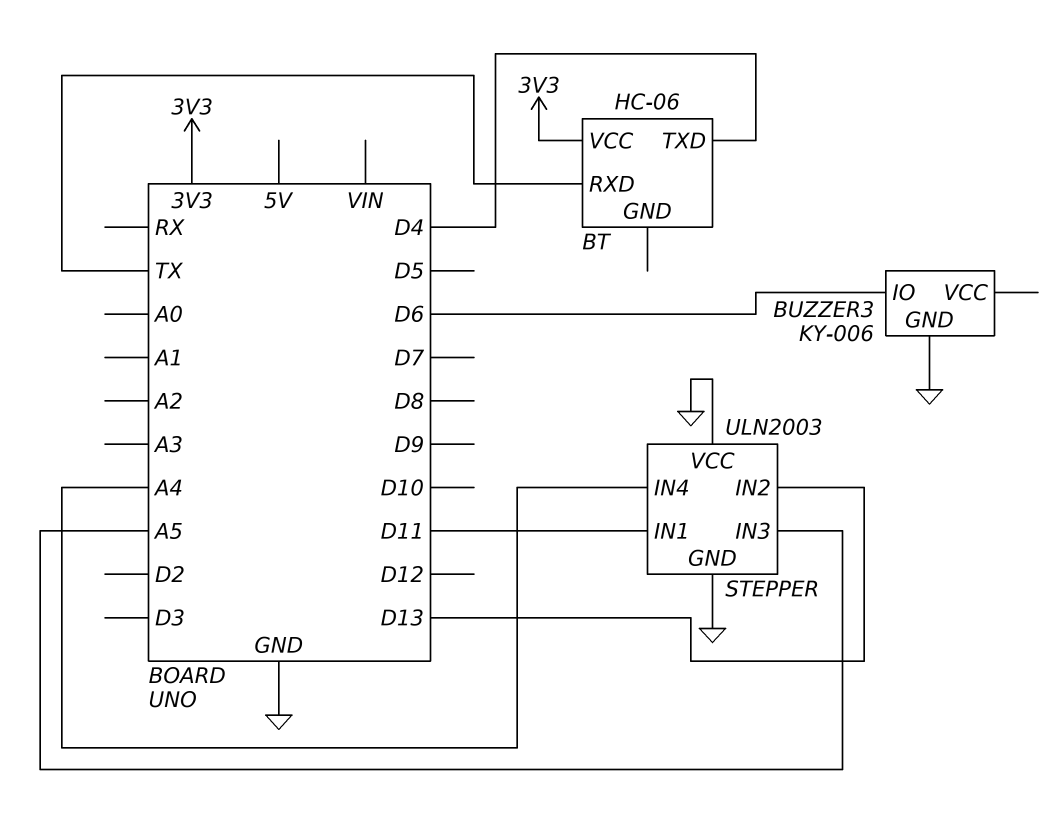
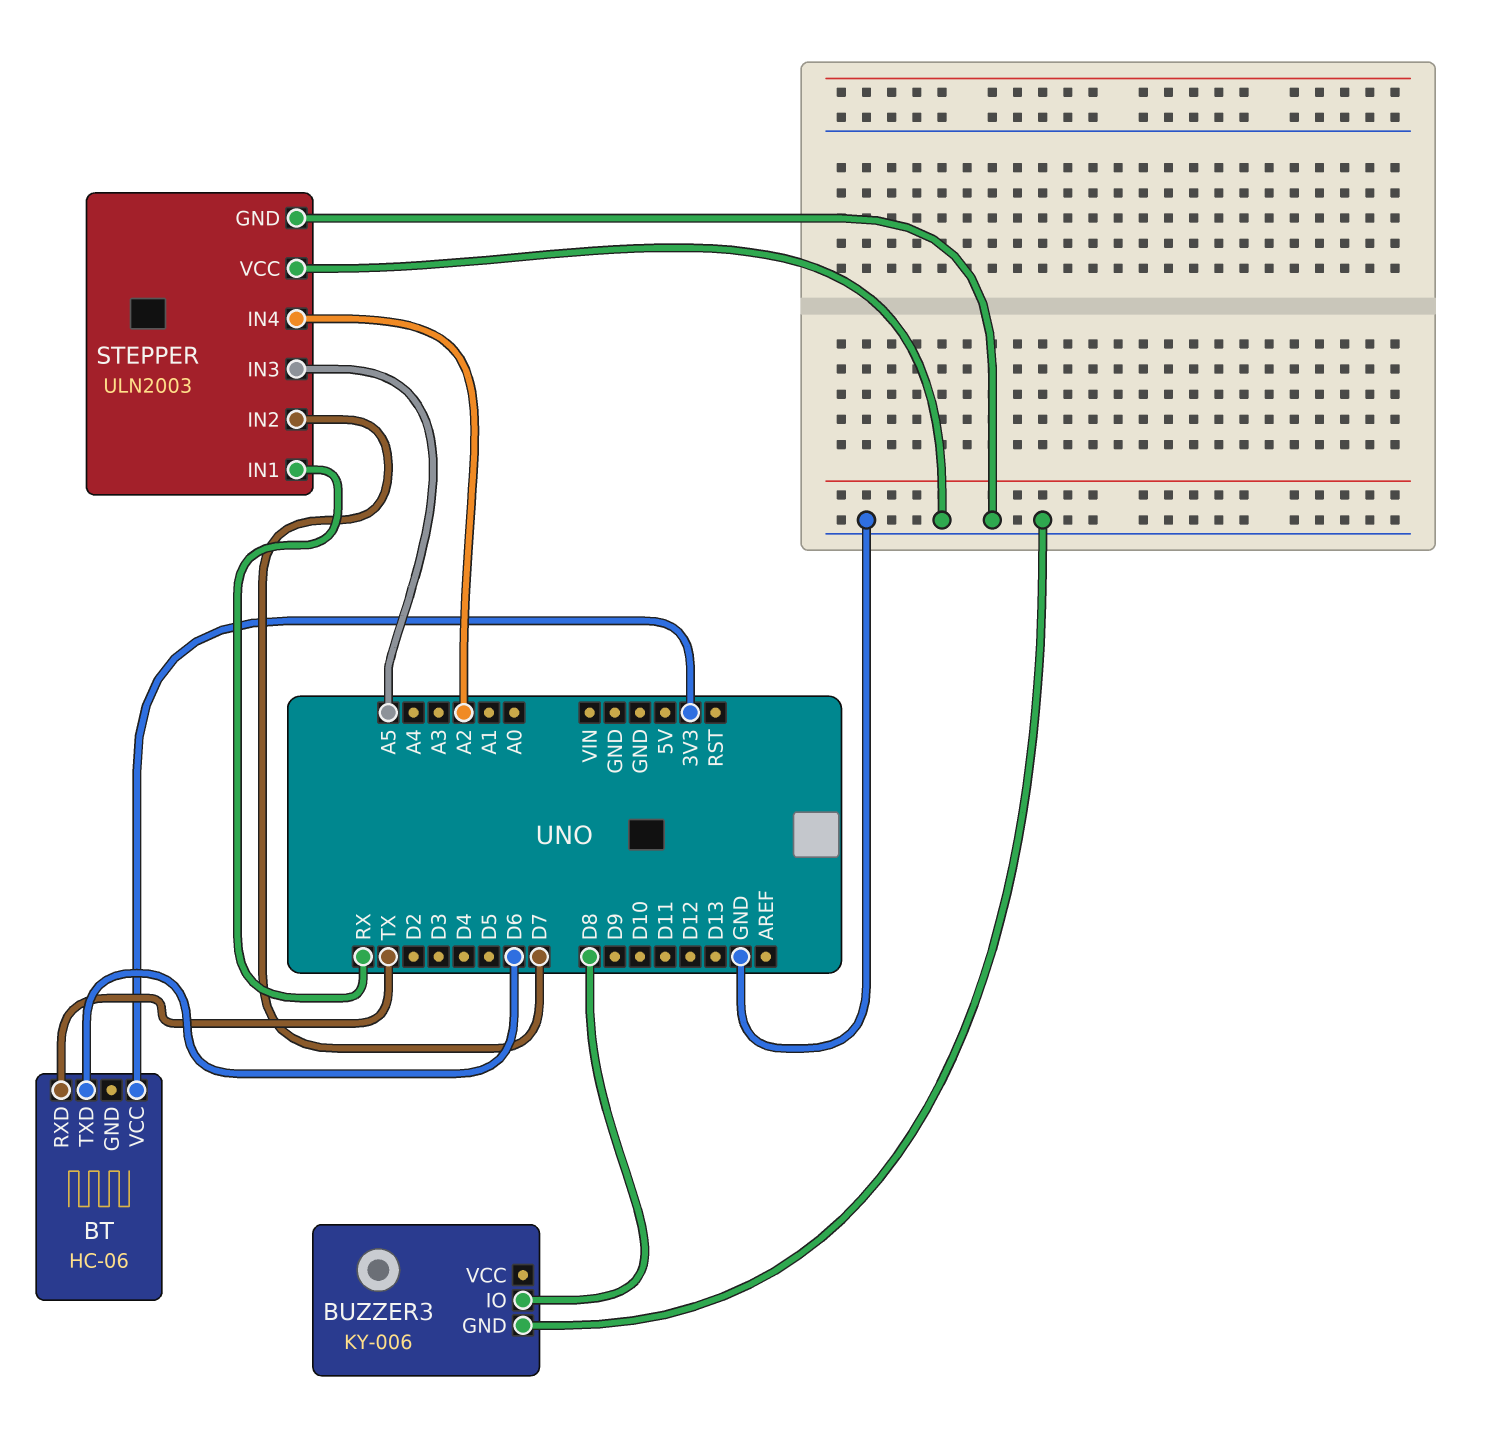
BT pin TXD: D4 -> D6
BUZZER3 pin IO: D6 -> D8
STEPPER pin IN1: D11 -> RX
STEPPER pin IN2: D13 -> D7
STEPPER pin IN4: A4 -> A2

